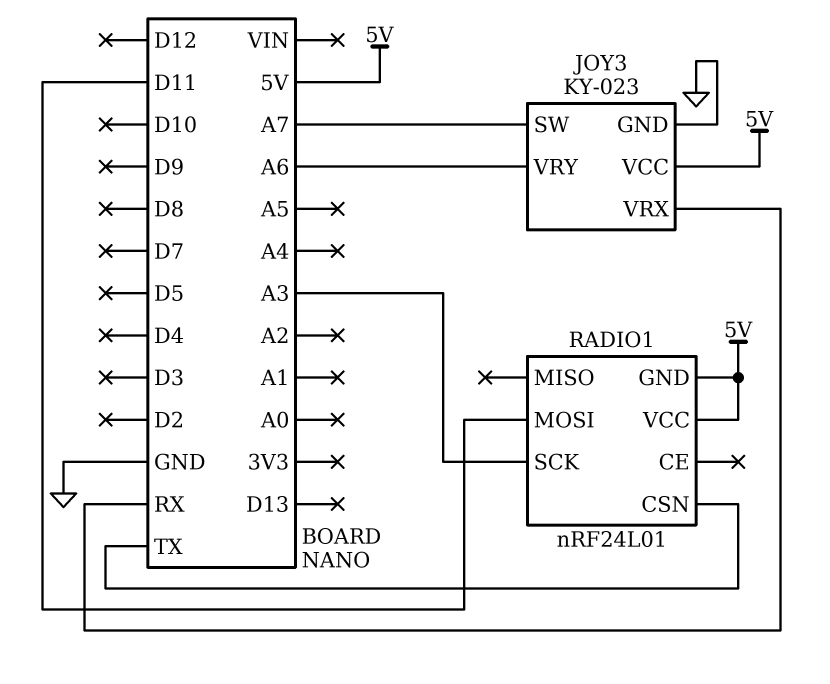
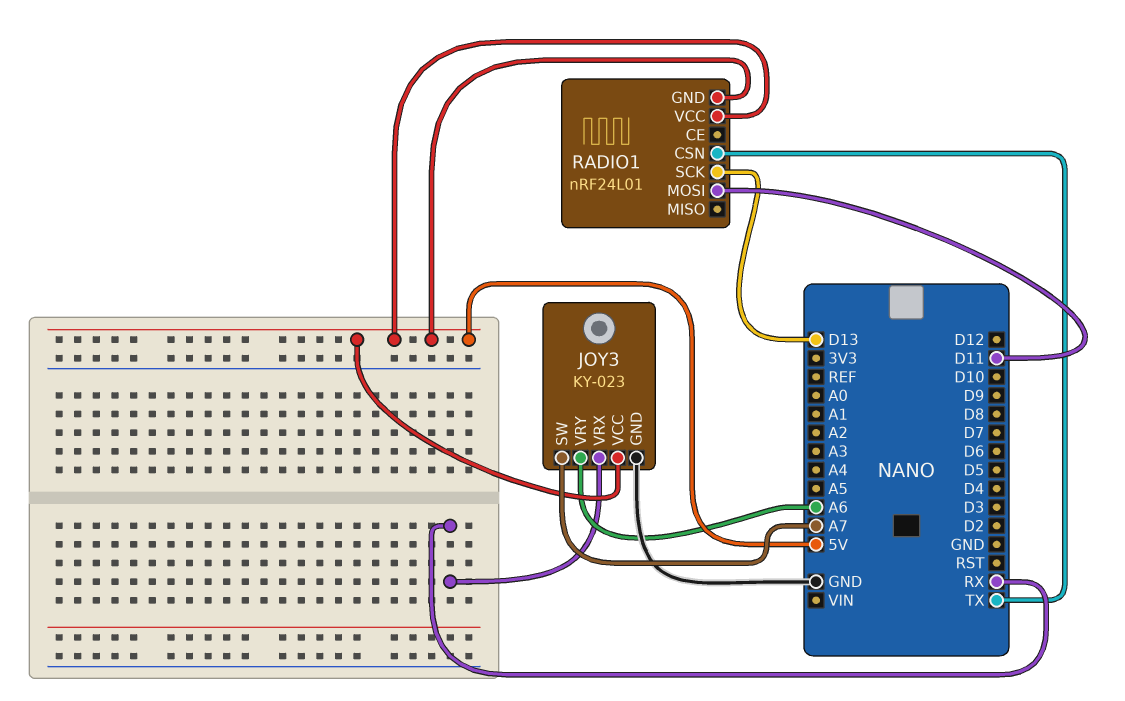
RADIO1 pin SCK: A3 -> D13

